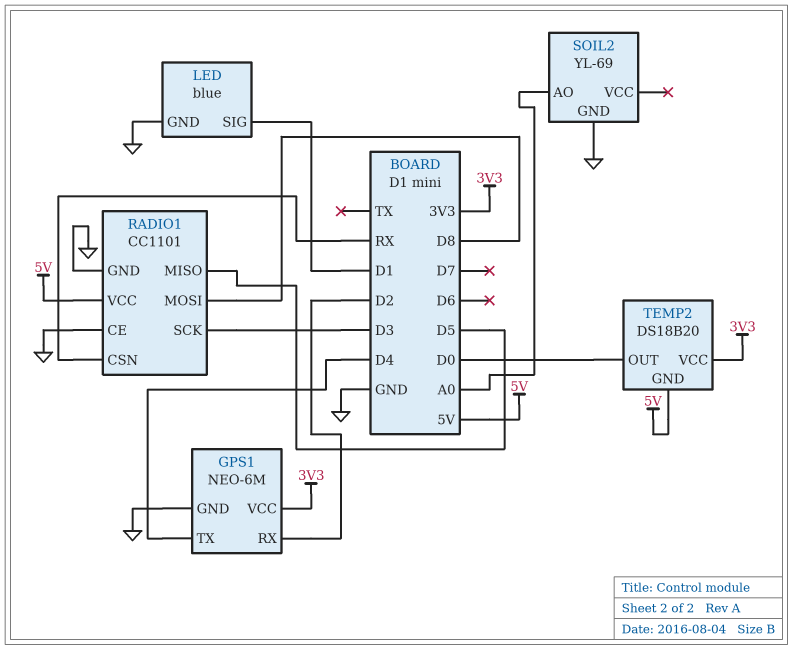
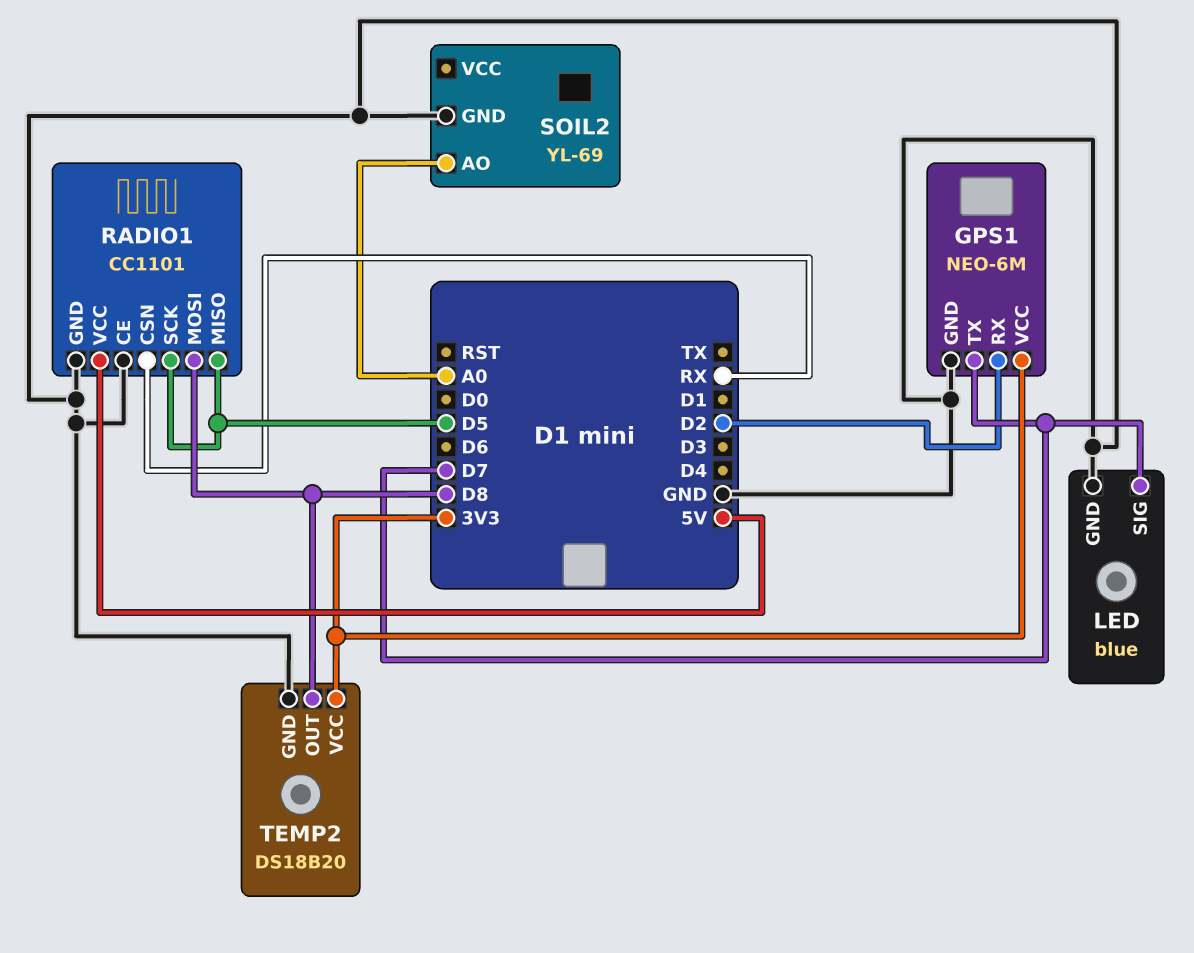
GPS1 pin TX: D4 -> D7
LED pin SIG: D1 -> D7
RADIO1 pin SCK: D3 -> D5
TEMP2 pin GND: 5V -> GND
TEMP2 pin OUT: D0 -> D8

